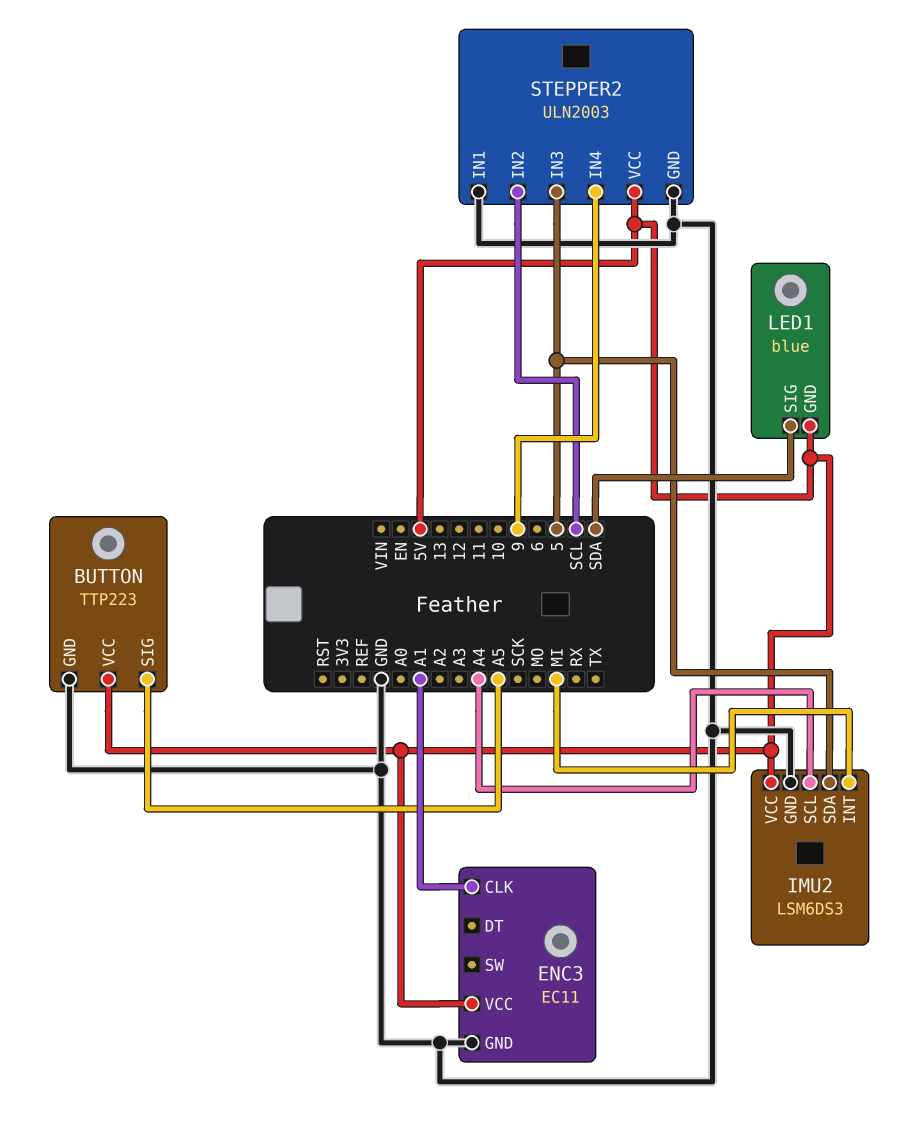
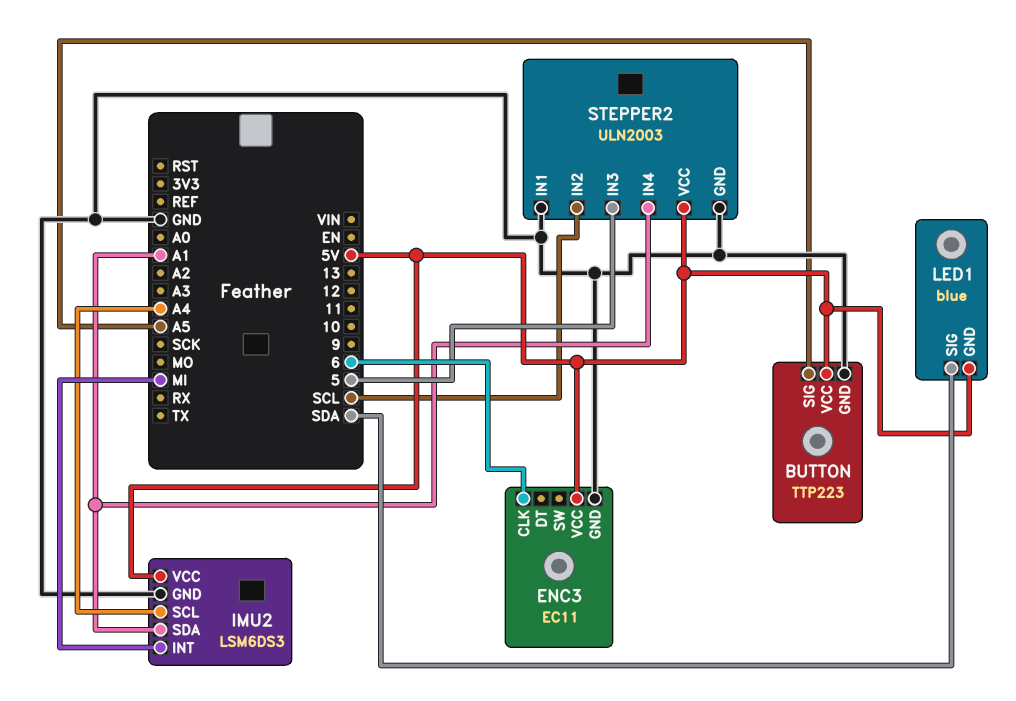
ENC3 pin CLK: A1 -> 6
IMU2 pin SDA: 5 -> A1
STEPPER2 pin IN4: 9 -> A1

